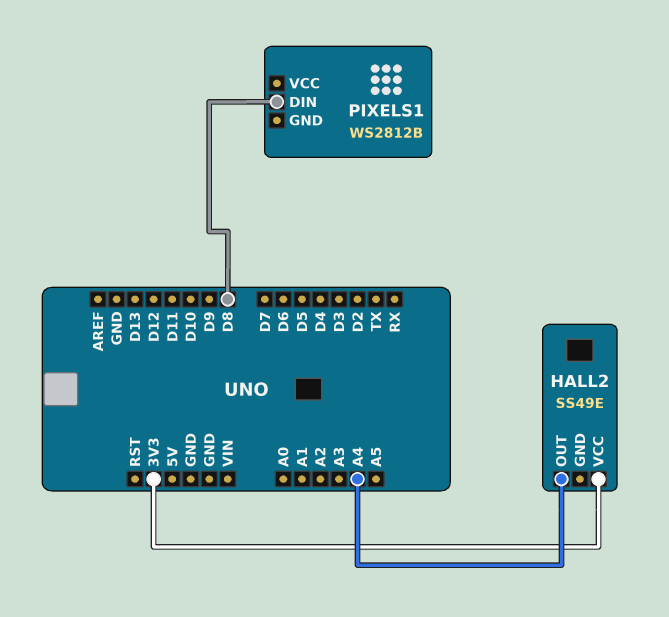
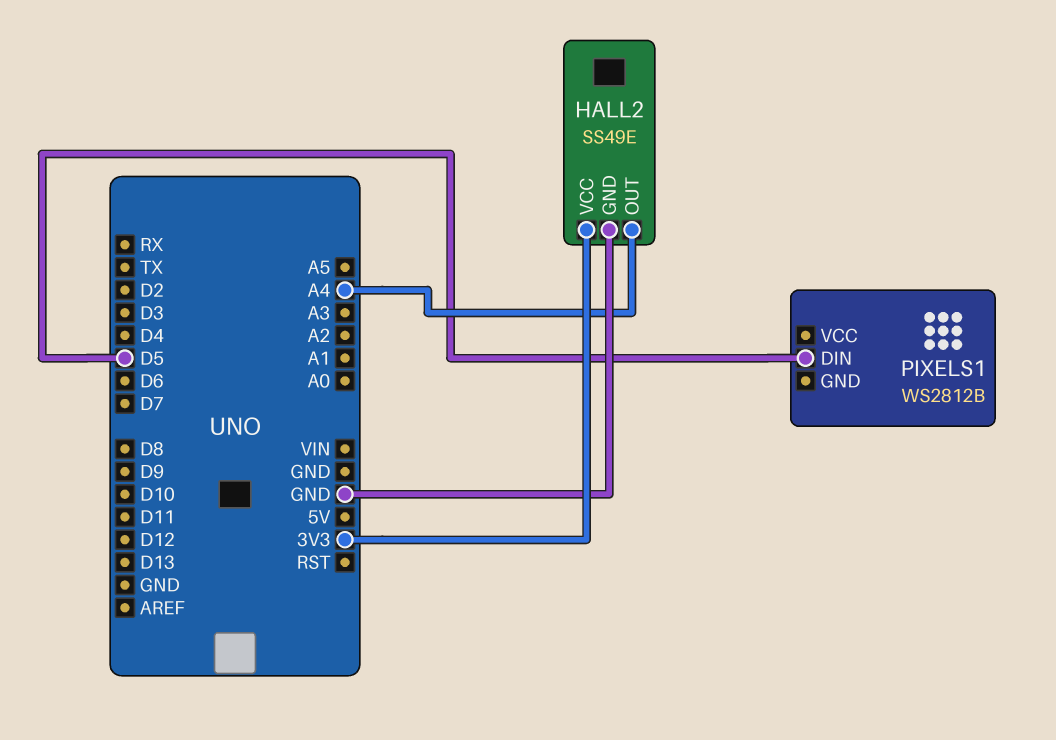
HALL2 pin GND: none -> GND
PIXELS1 pin DIN: D8 -> D5

